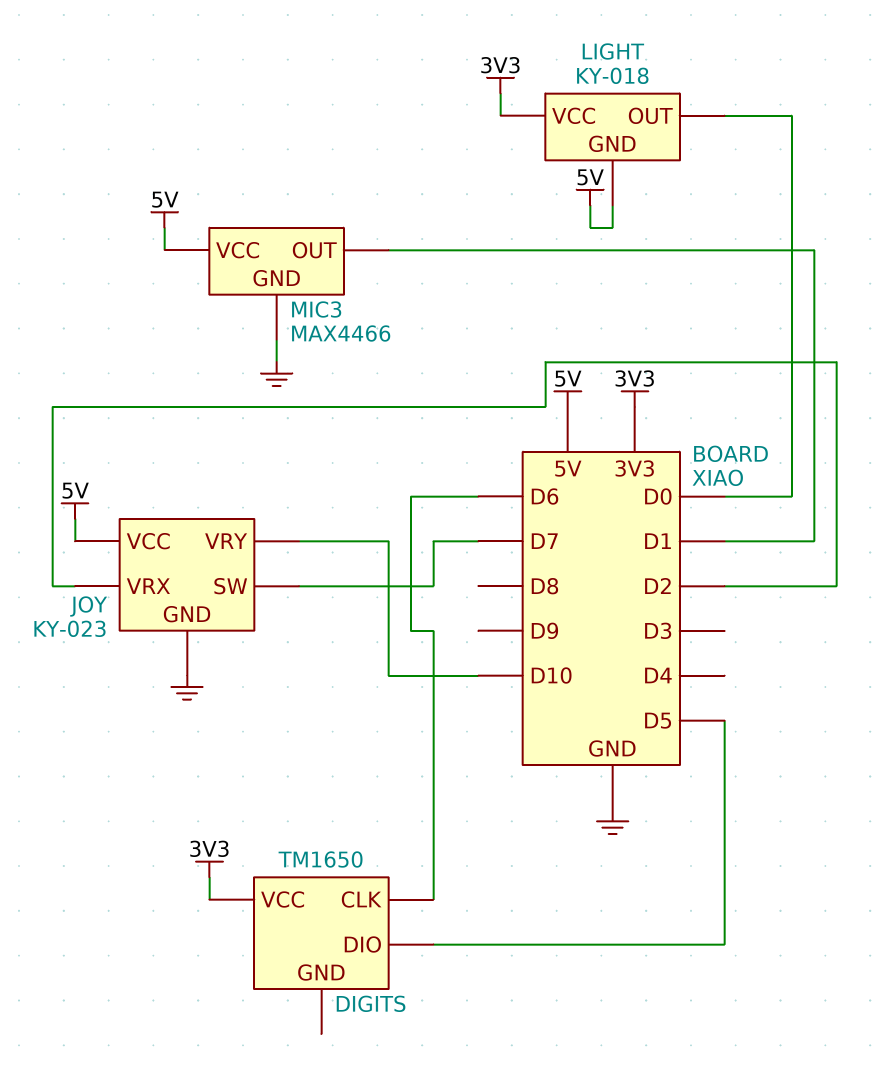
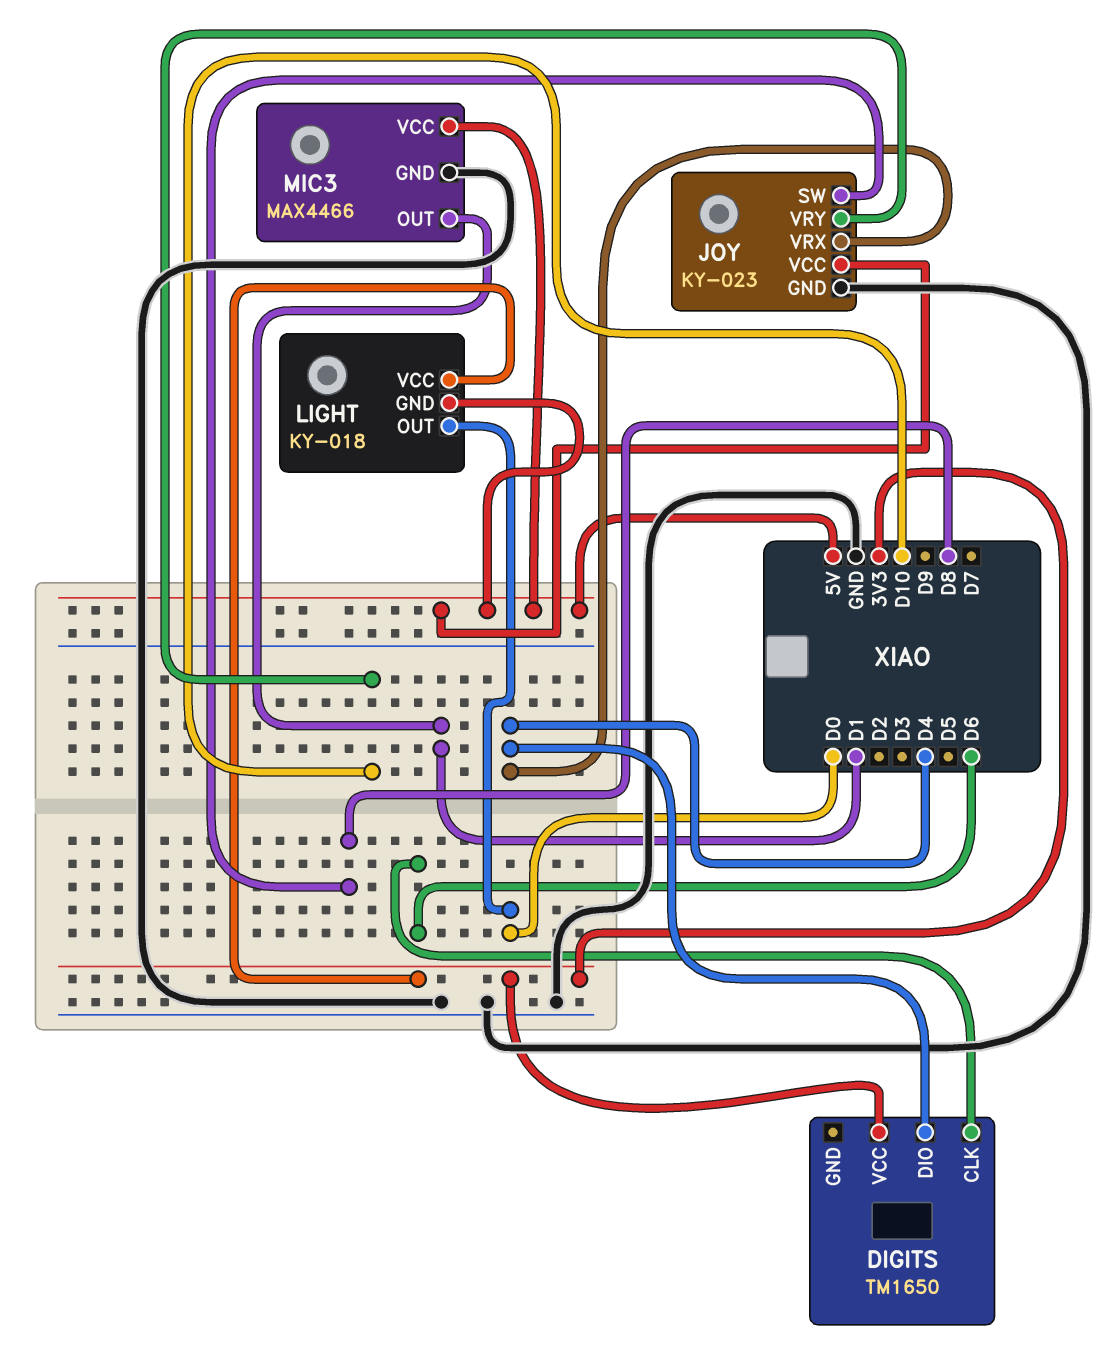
DIGITS pin DIO: D5 -> D4
JOY pin SW: D7 -> D8
JOY pin VRX: D2 -> D4

